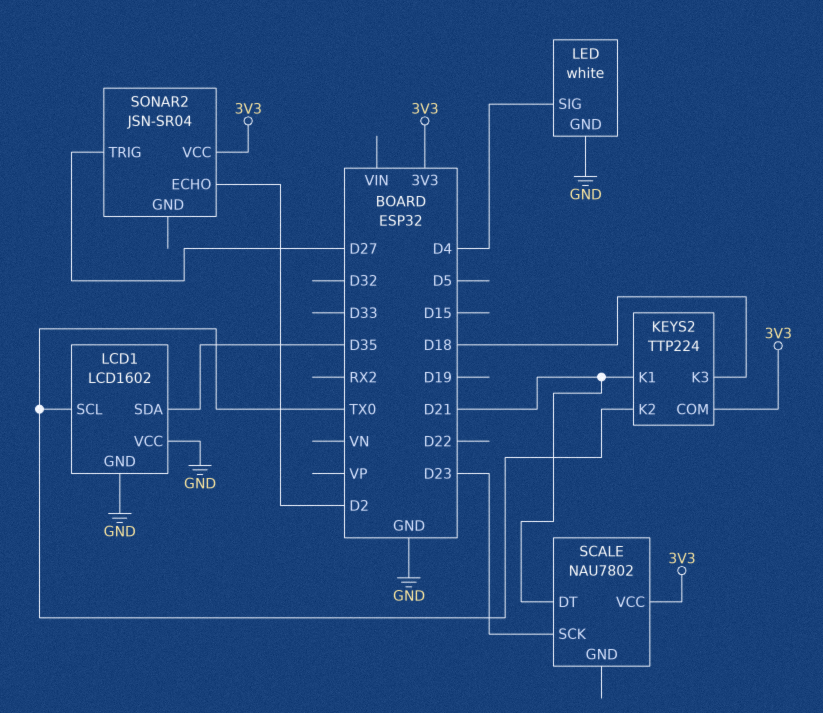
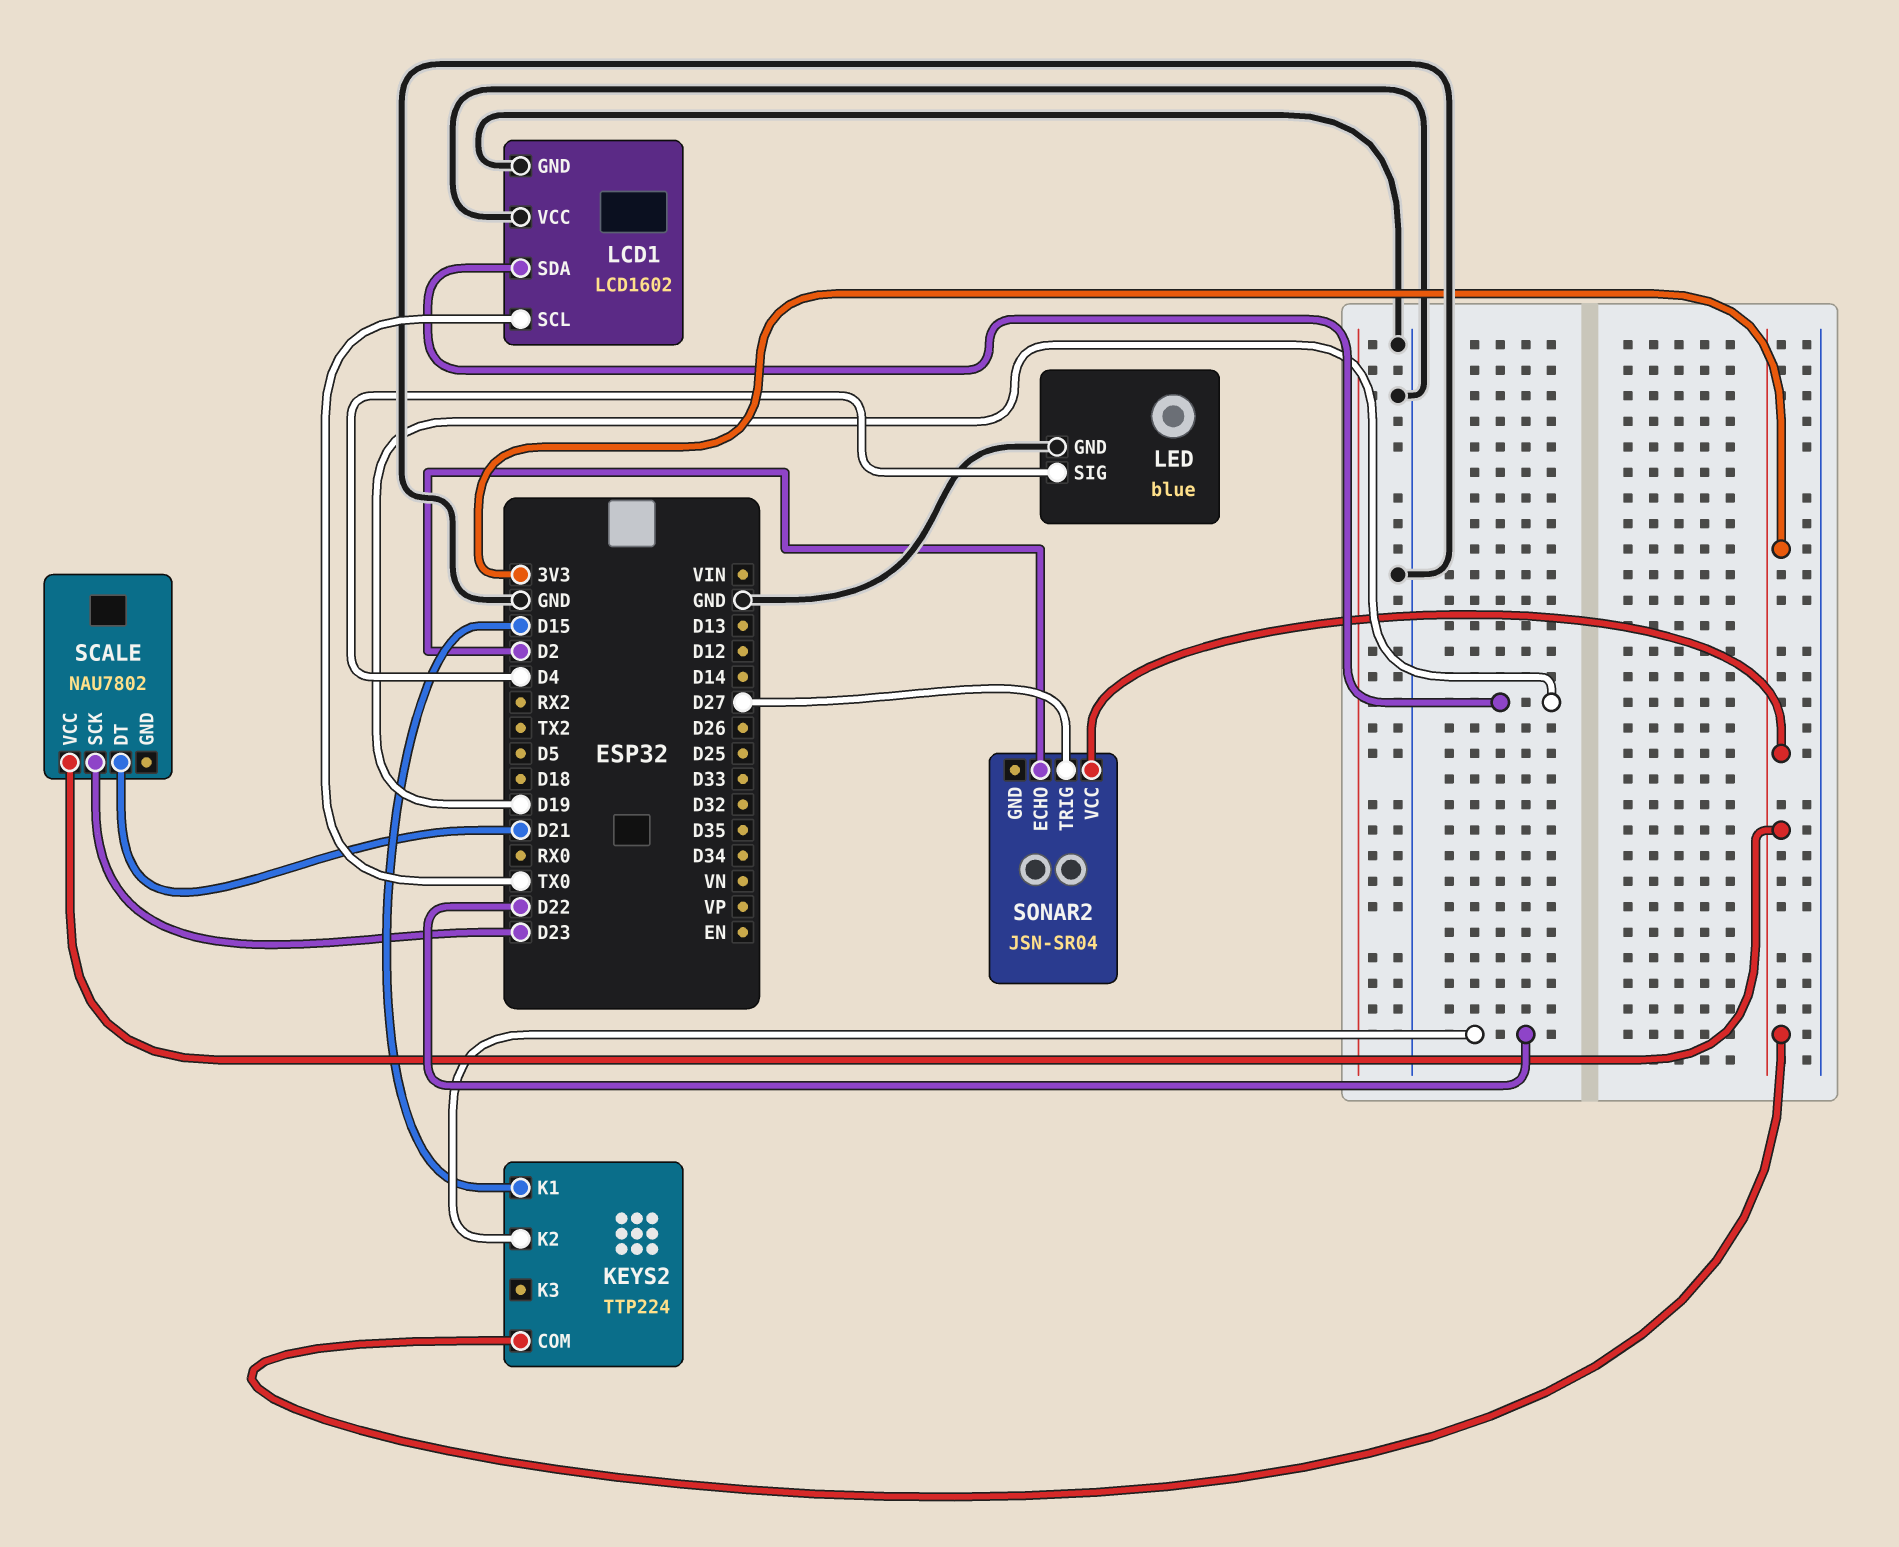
KEYS2 pin K1: D21 -> D15
KEYS2 pin K2: TX0 -> D22
KEYS2 pin K3: D18 -> none
LCD1 pin SDA: D35 -> D19
LED: white -> blue

